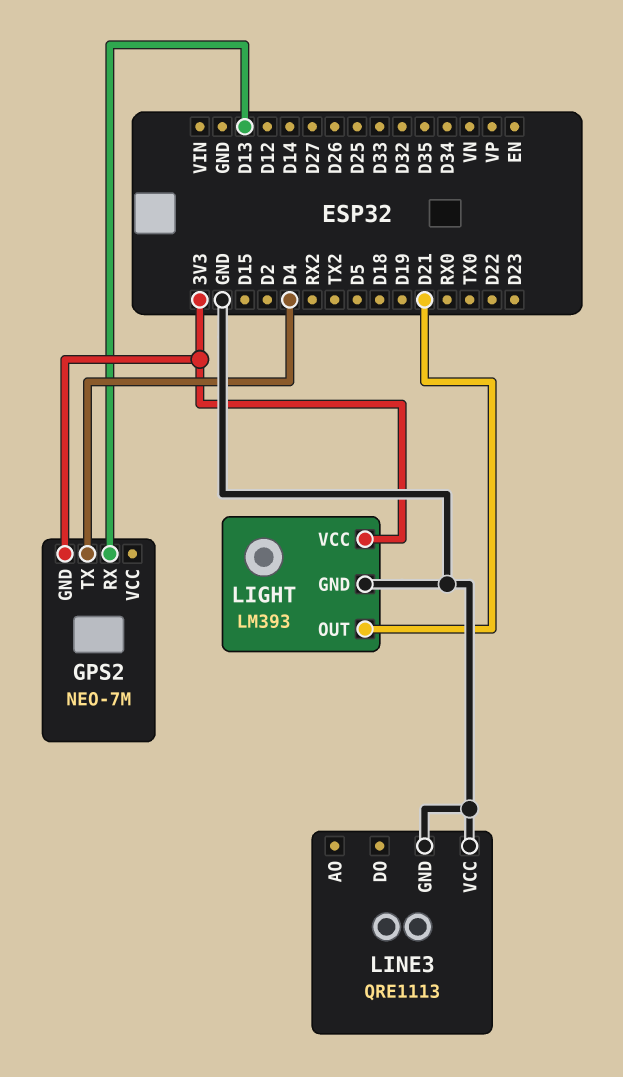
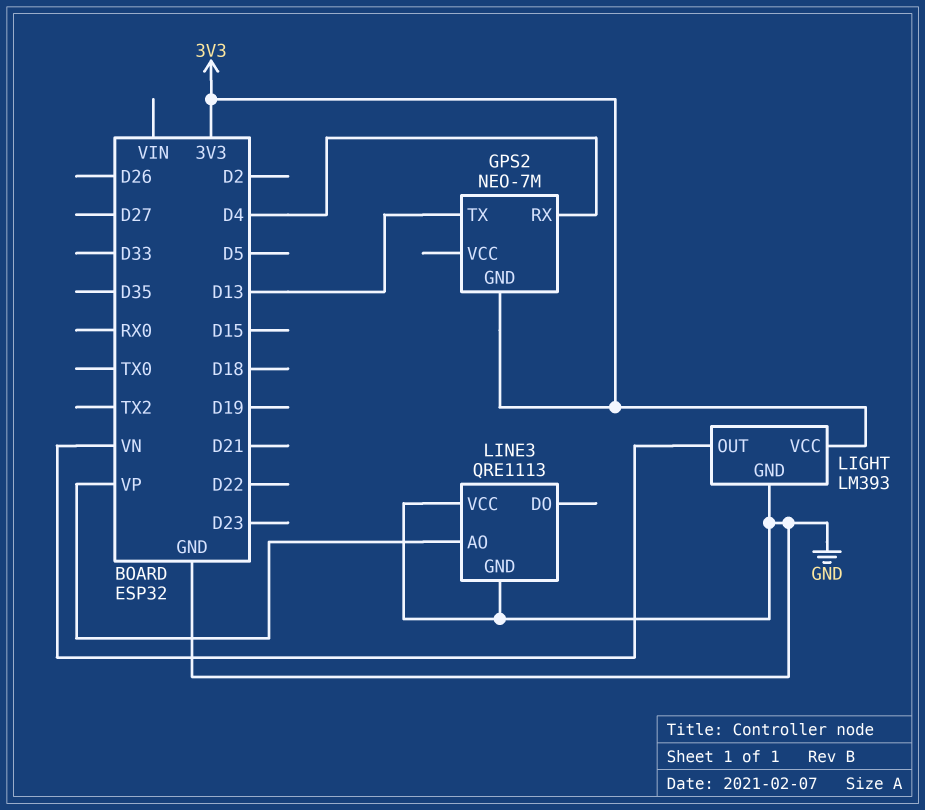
GPS2 pin RX: D13 -> D4
GPS2 pin TX: D4 -> D13
LIGHT pin OUT: D21 -> VN
LINE3 pin AO: none -> VP

